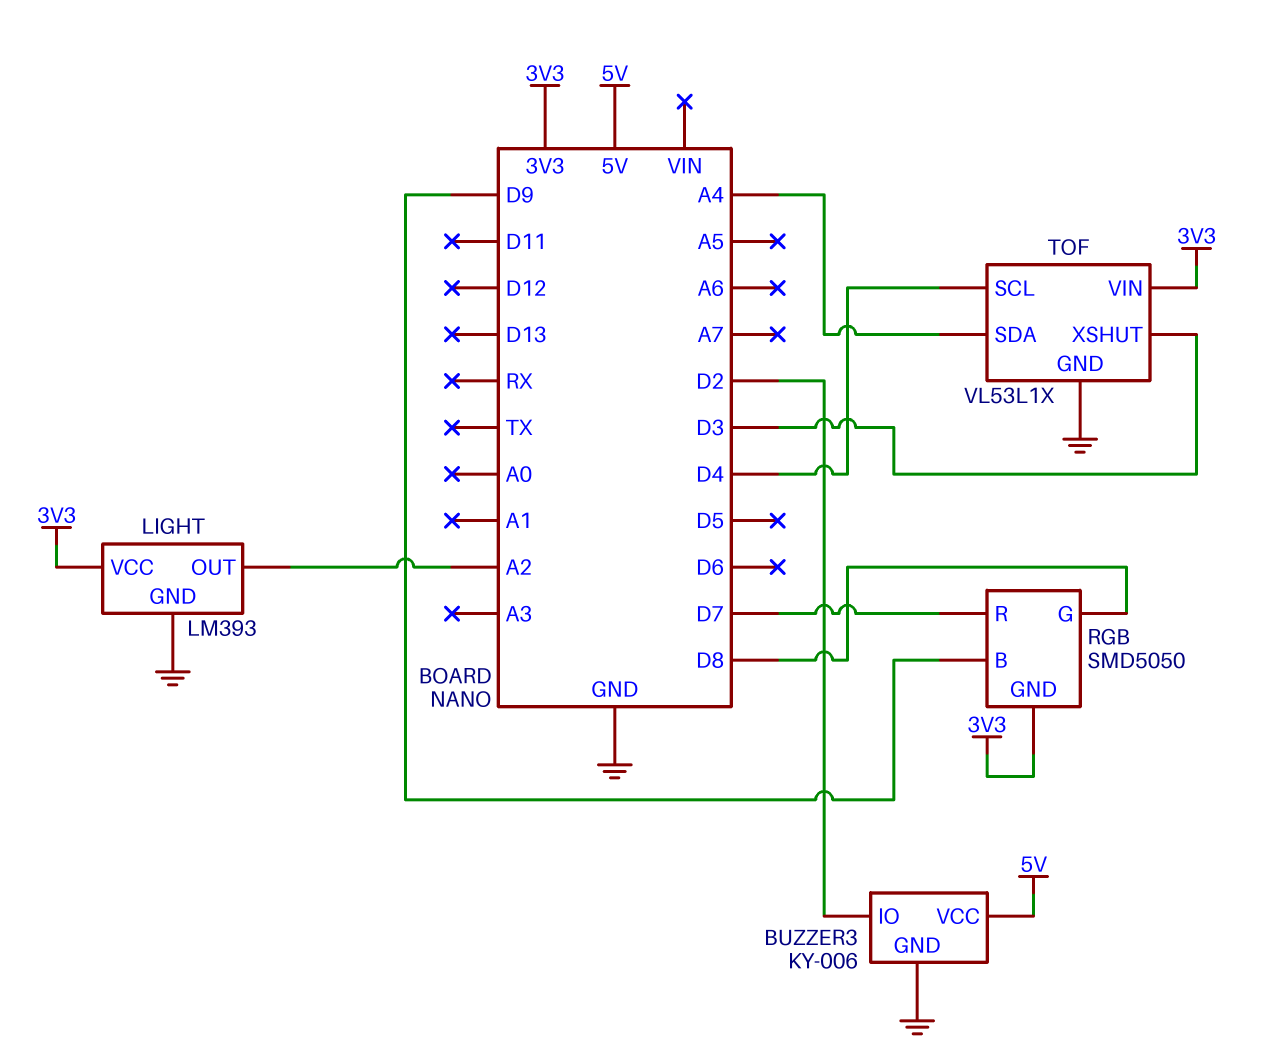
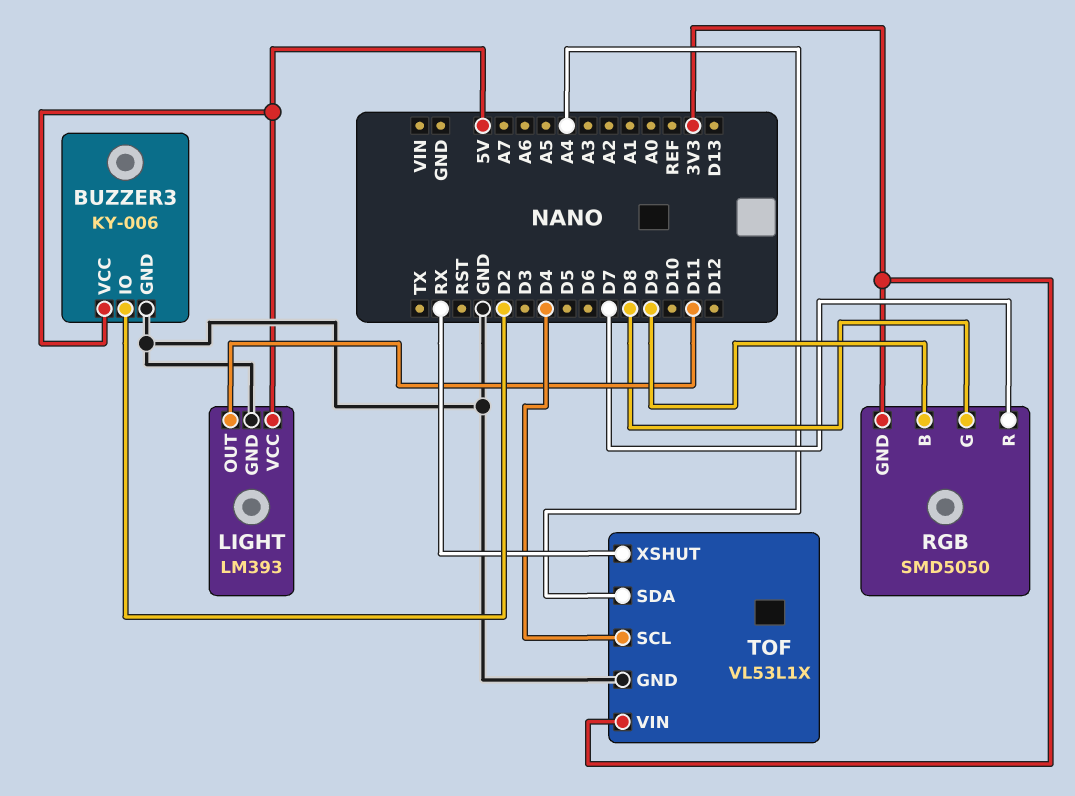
LIGHT pin OUT: A2 -> D11
LIGHT pin VCC: 3V3 -> 5V
TOF pin XSHUT: D3 -> RX

